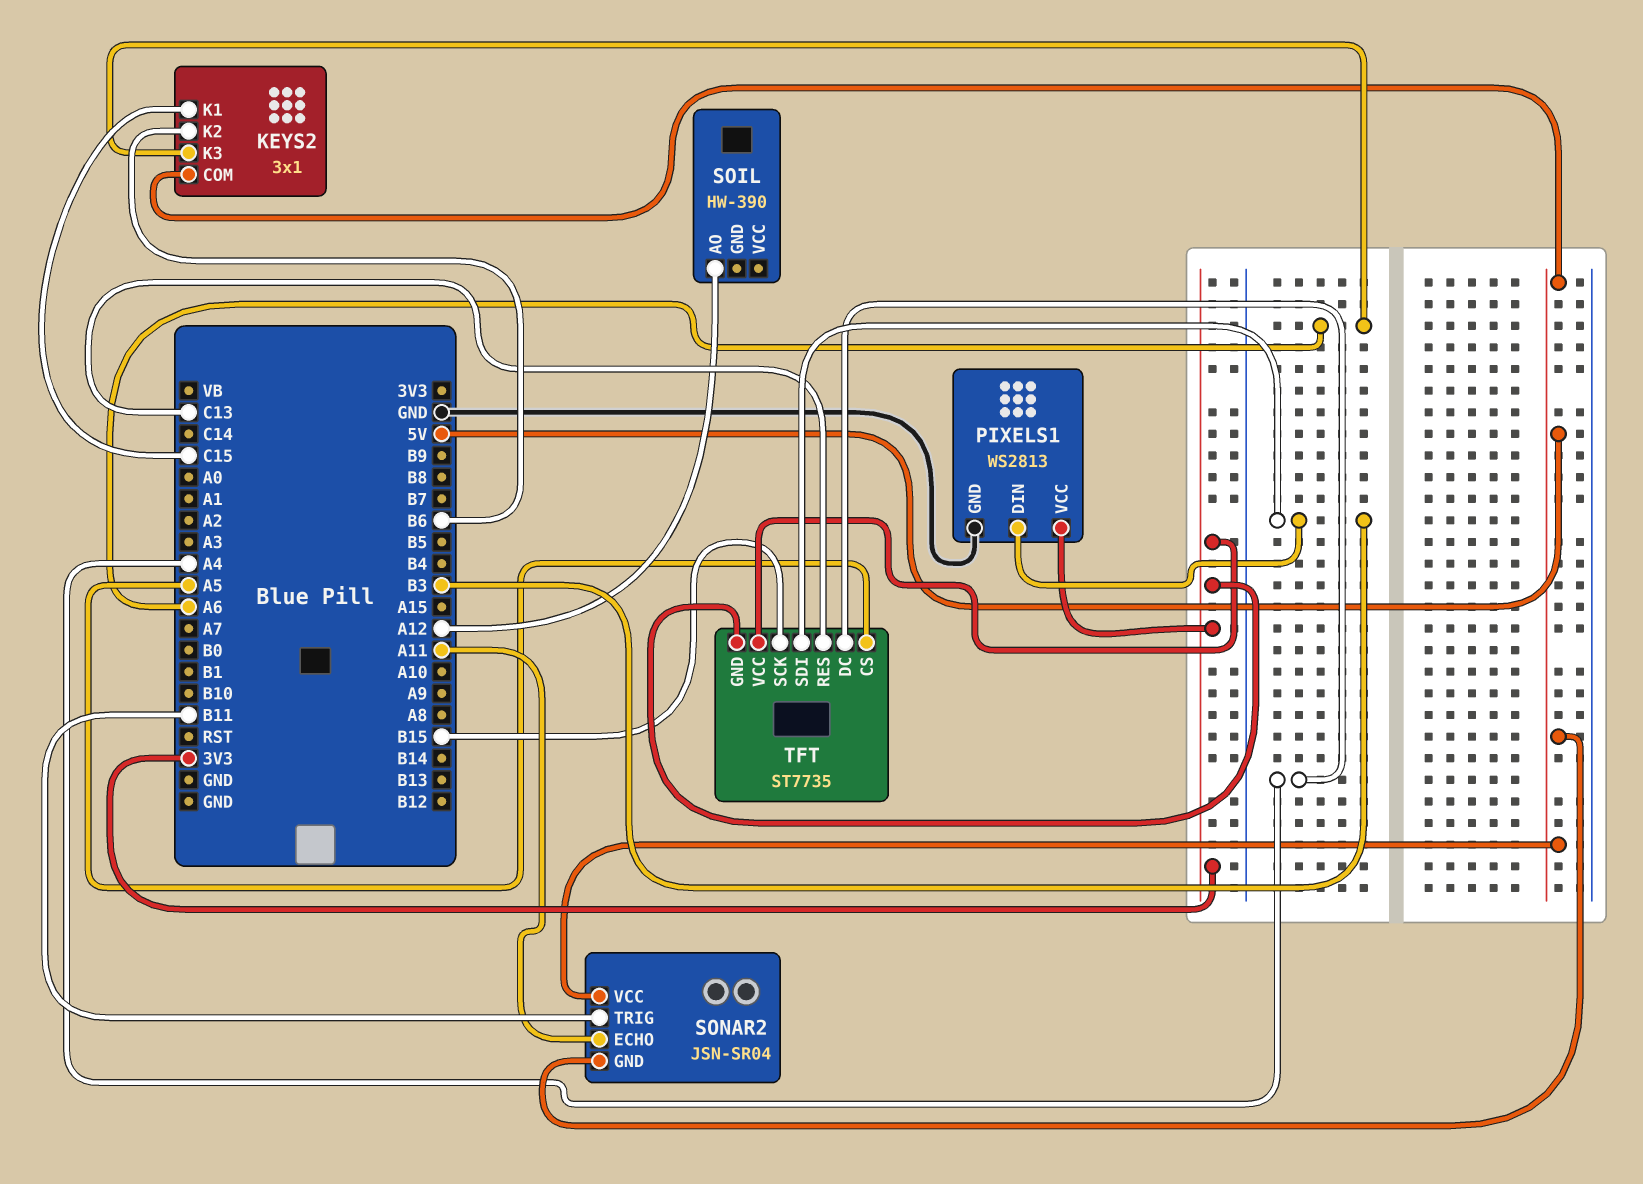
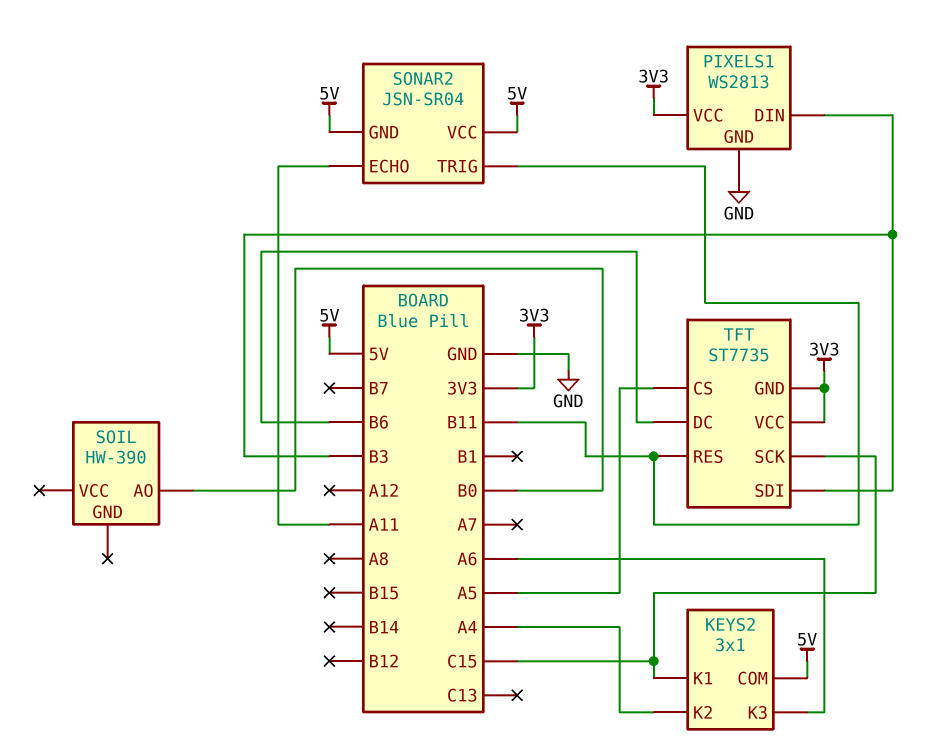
KEYS2 pin K2: B6 -> A4
SOIL pin AO: A12 -> B0
TFT pin DC: A4 -> B6
TFT pin RES: C13 -> B11
TFT pin SCK: B15 -> C15

